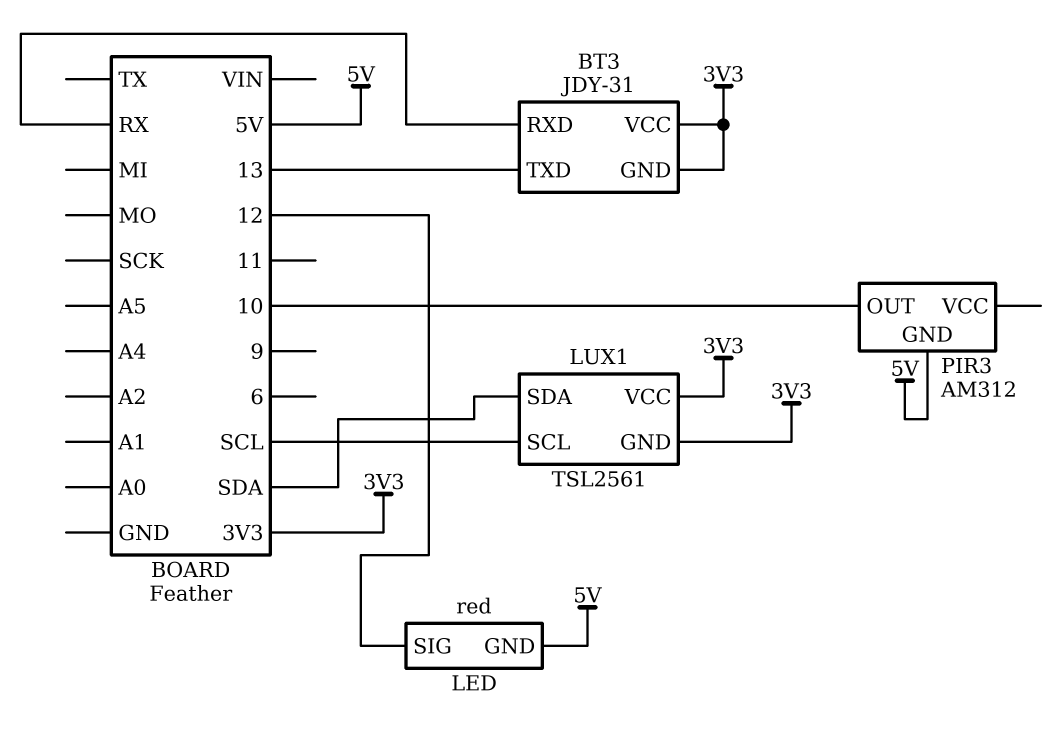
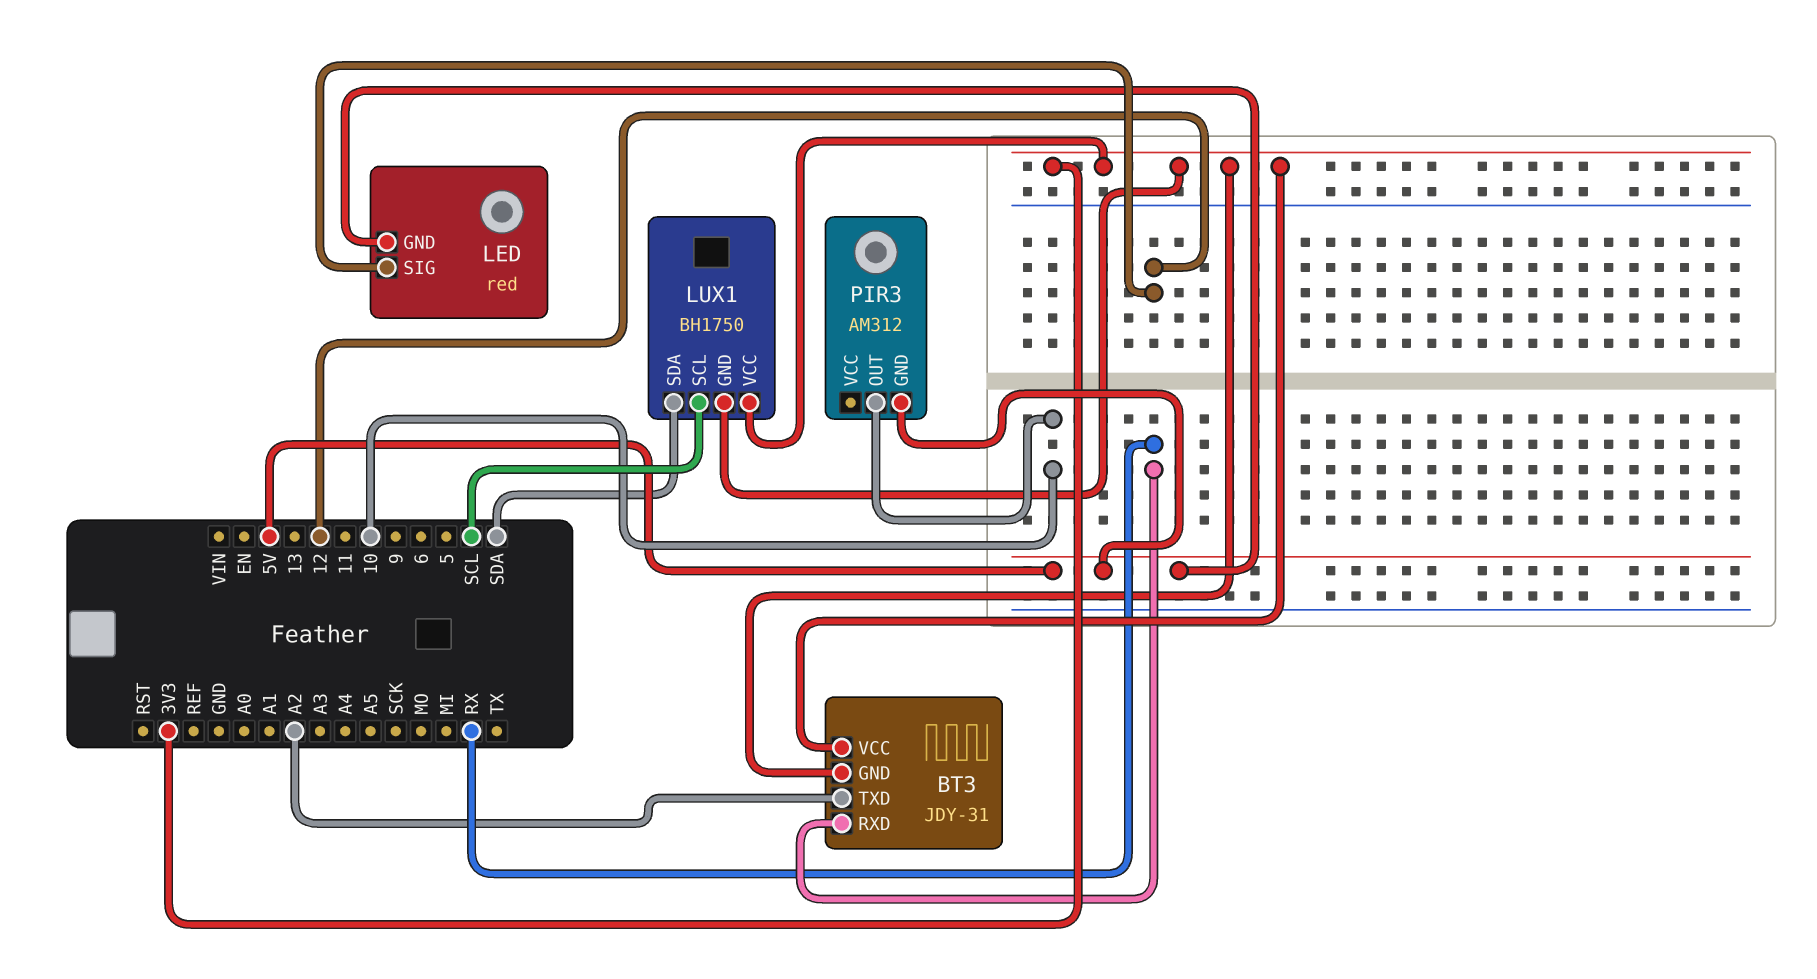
BT3 pin TXD: 13 -> A2
LUX1: TSL2561 -> BH1750

